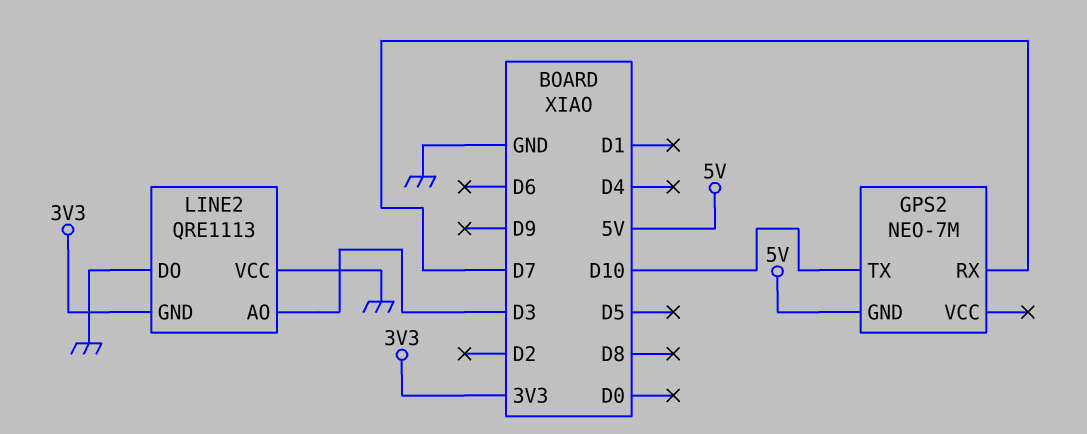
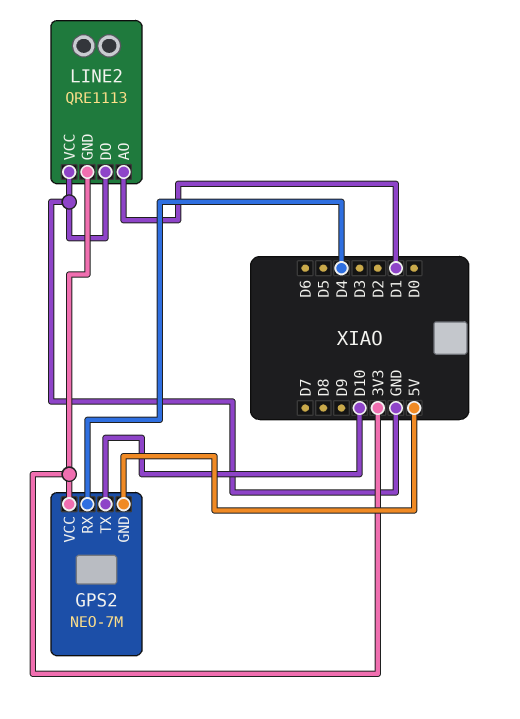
GPS2 pin RX: D7 -> D4
GPS2 pin VCC: none -> 3V3
LINE2 pin AO: D3 -> D1

